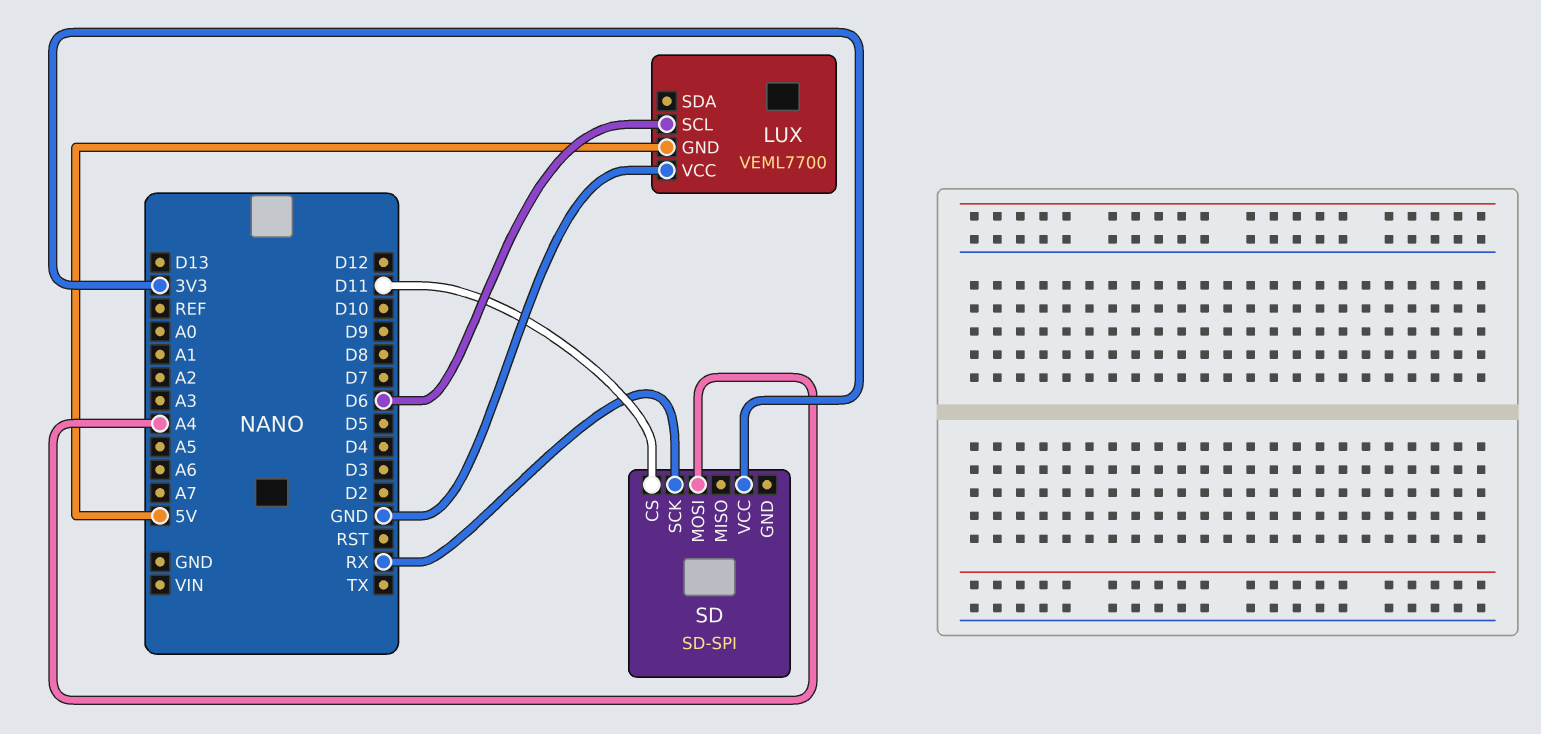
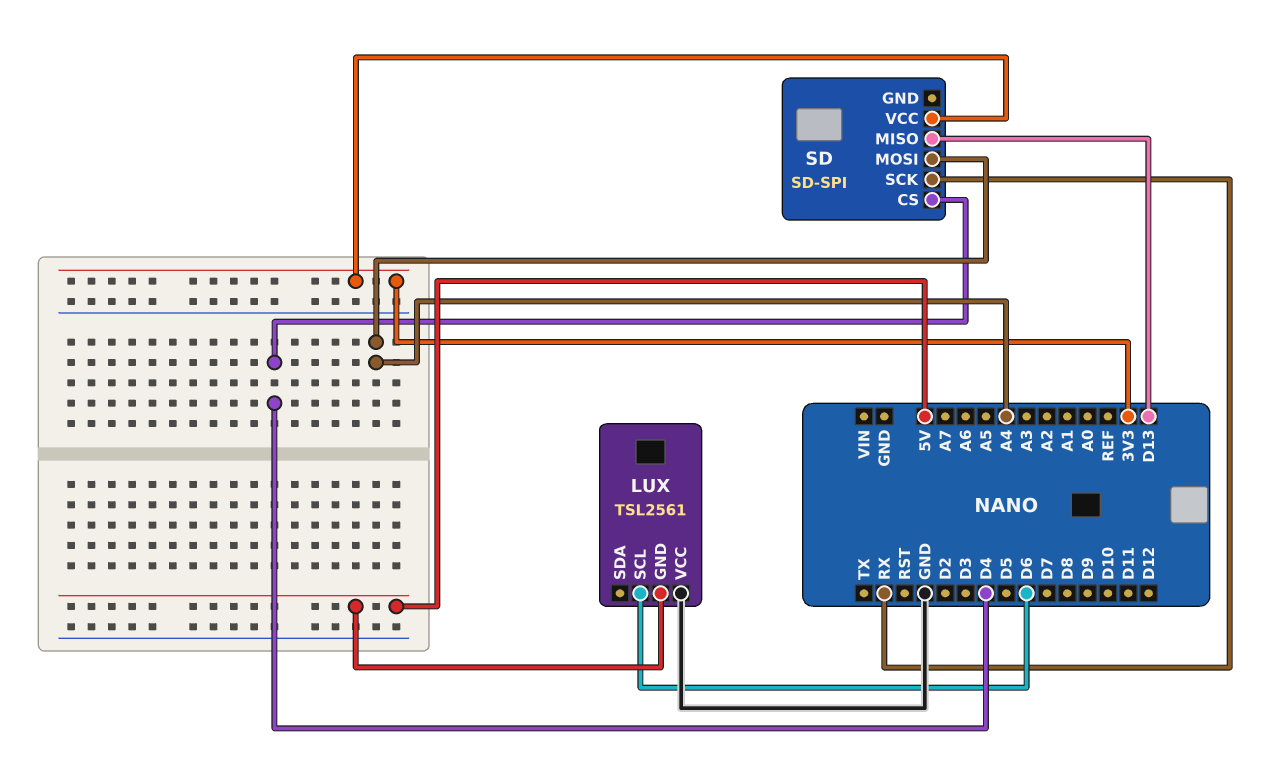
LUX: VEML7700 -> TSL2561
SD pin CS: D11 -> D4
SD pin MISO: none -> D13

